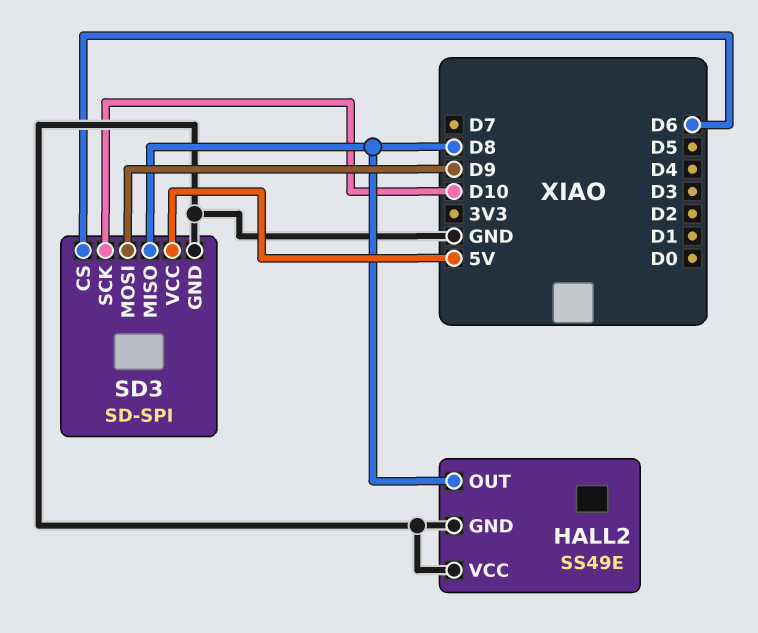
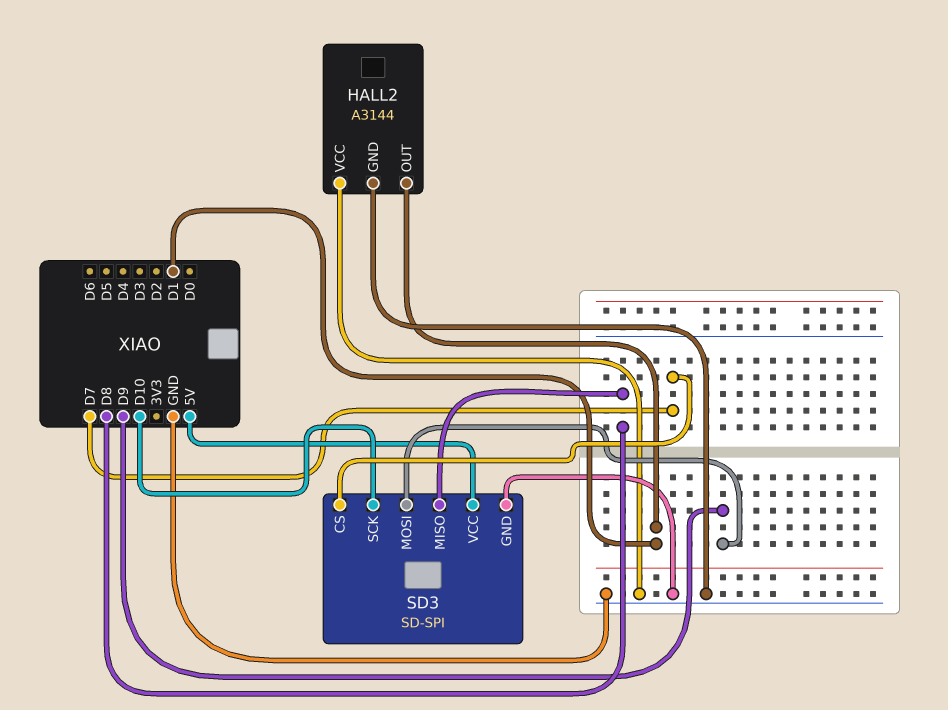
HALL2: SS49E -> A3144
HALL2 pin OUT: D8 -> D1
SD3 pin CS: D6 -> D7

